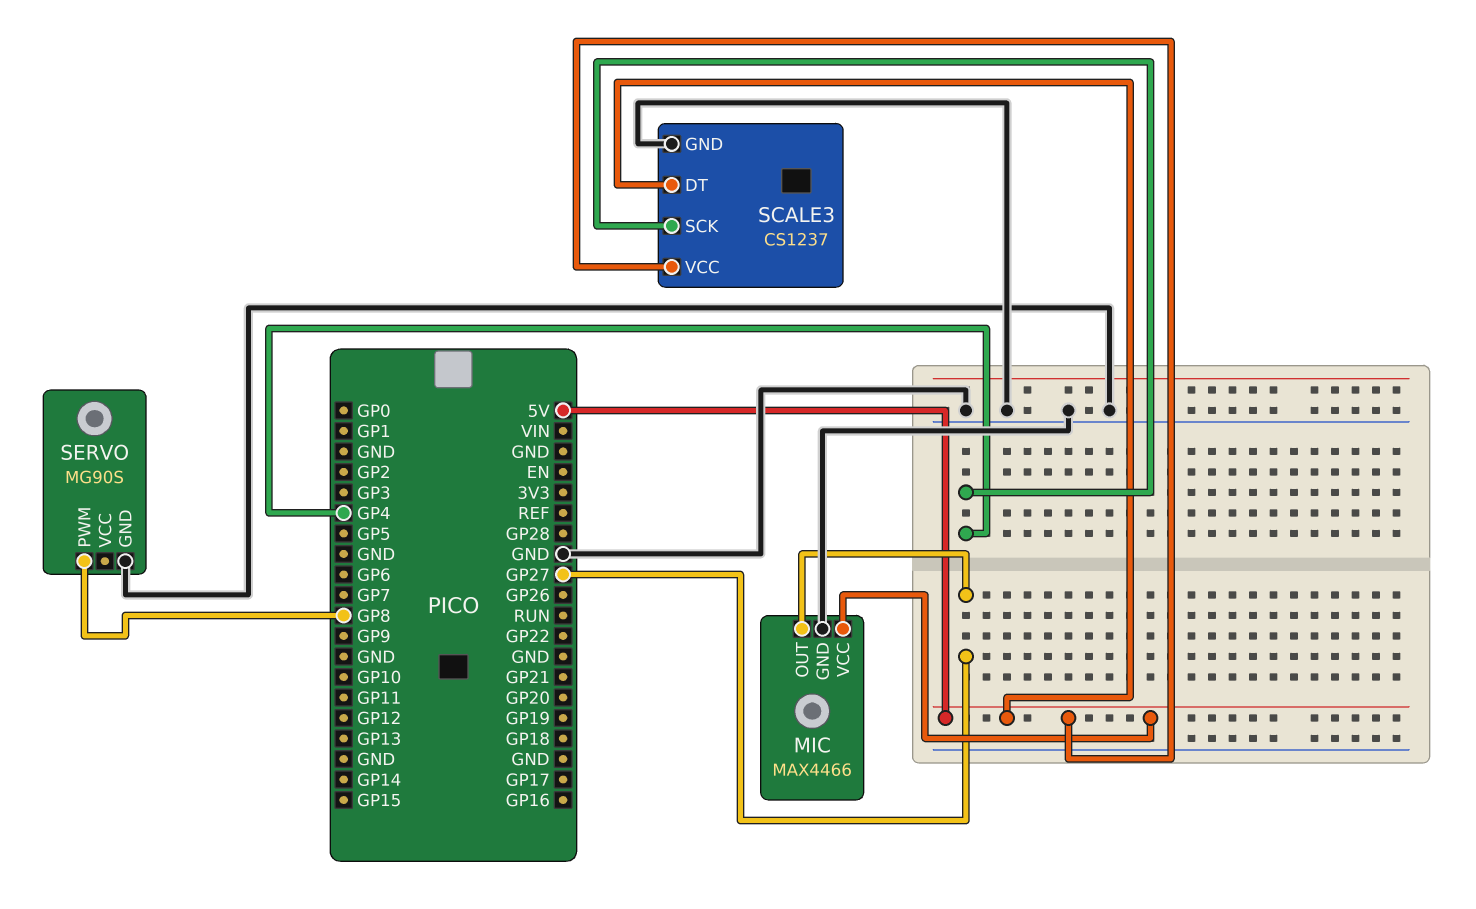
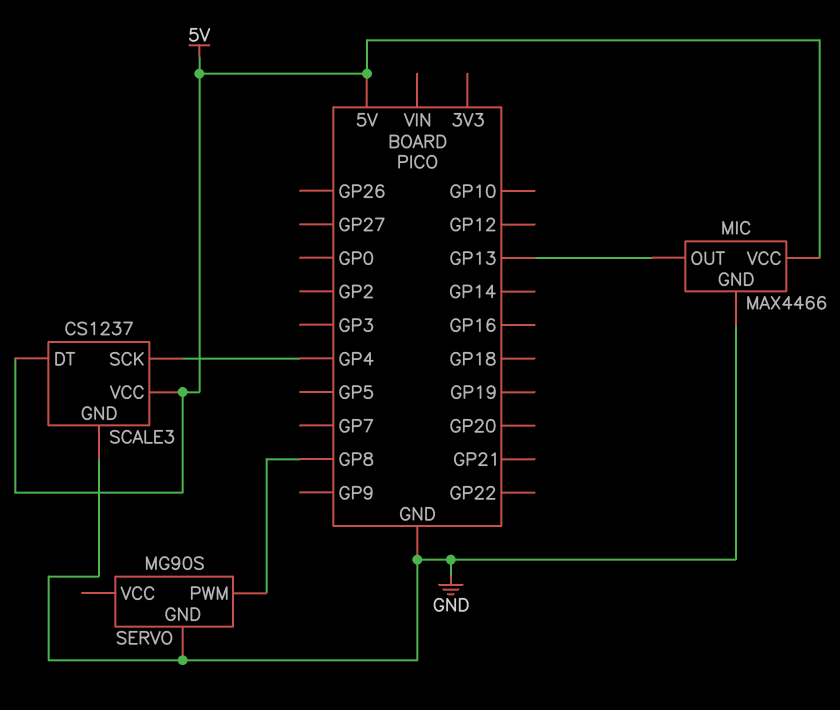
MIC pin OUT: GP27 -> GP13

